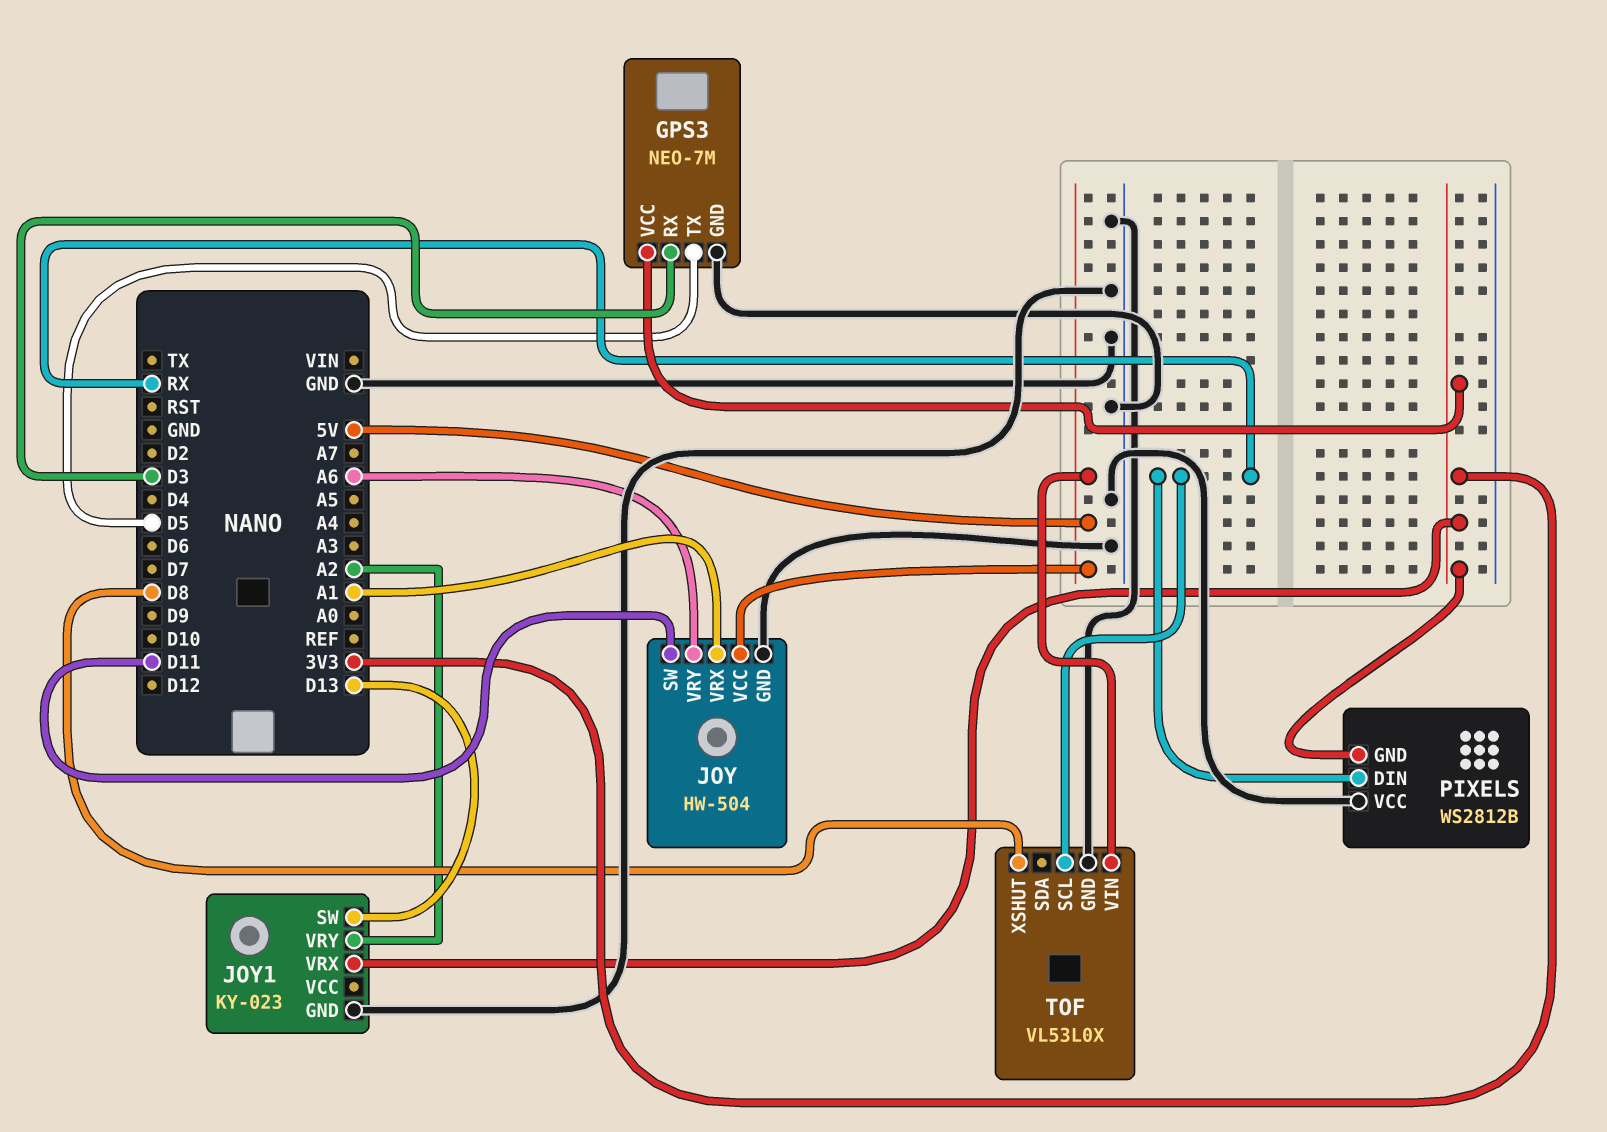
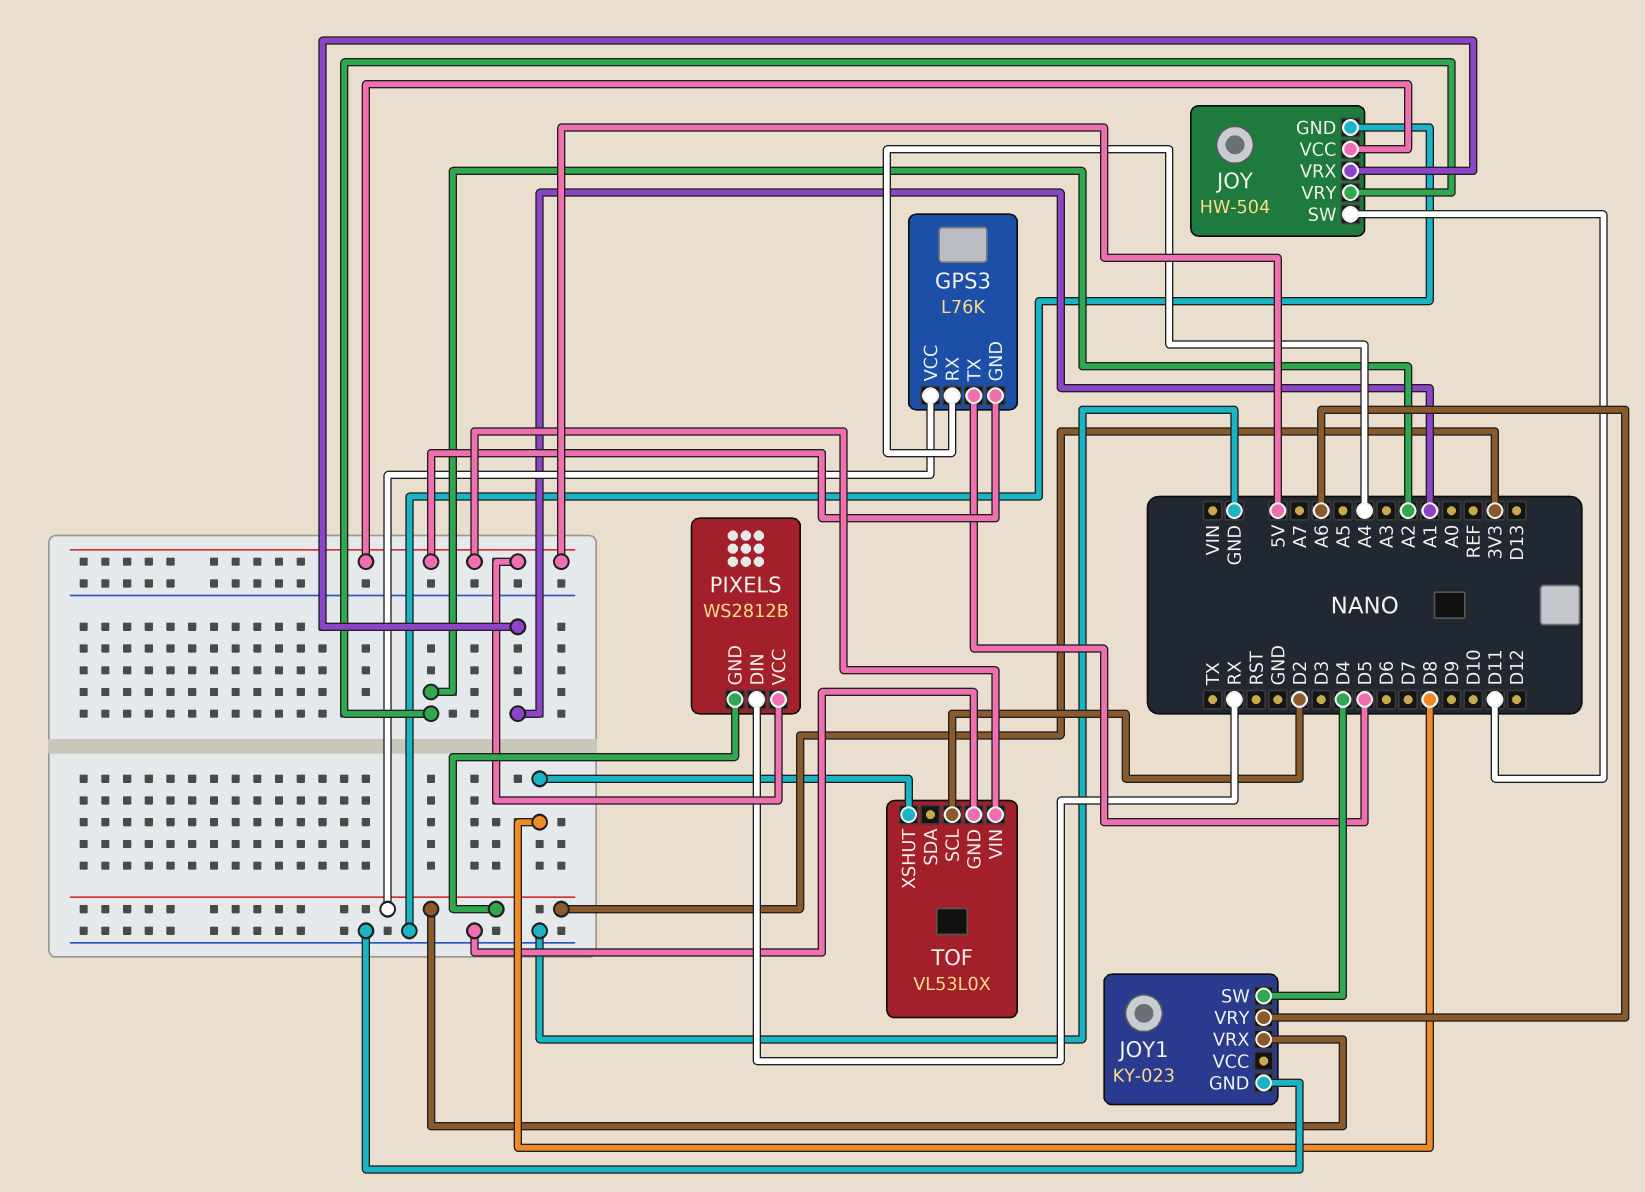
GPS3: NEO-7M -> L76K
GPS3 pin GND: GND -> 5V
GPS3 pin RX: D3 -> A4
JOY pin VRY: A6 -> A2
JOY1 pin SW: D13 -> D4
JOY1 pin VRY: A2 -> A6
PIXELS pin VCC: GND -> 5V
TOF pin SCL: RX -> D2

